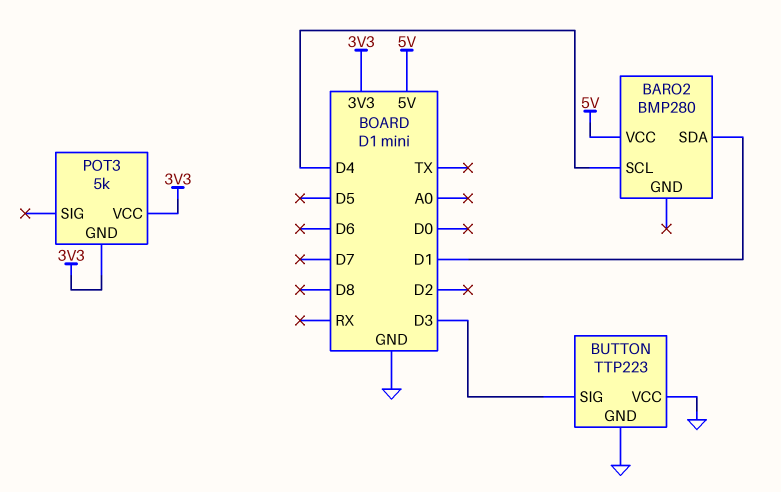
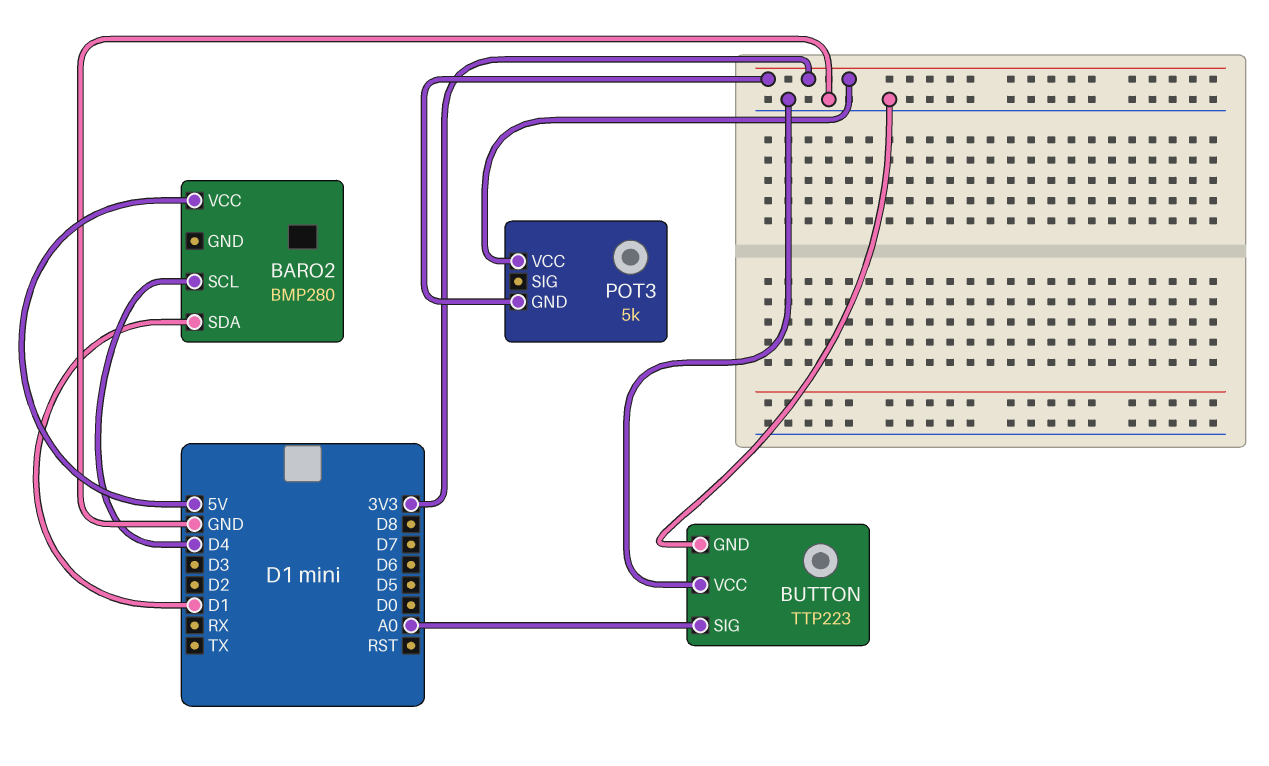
BUTTON pin SIG: D3 -> A0

